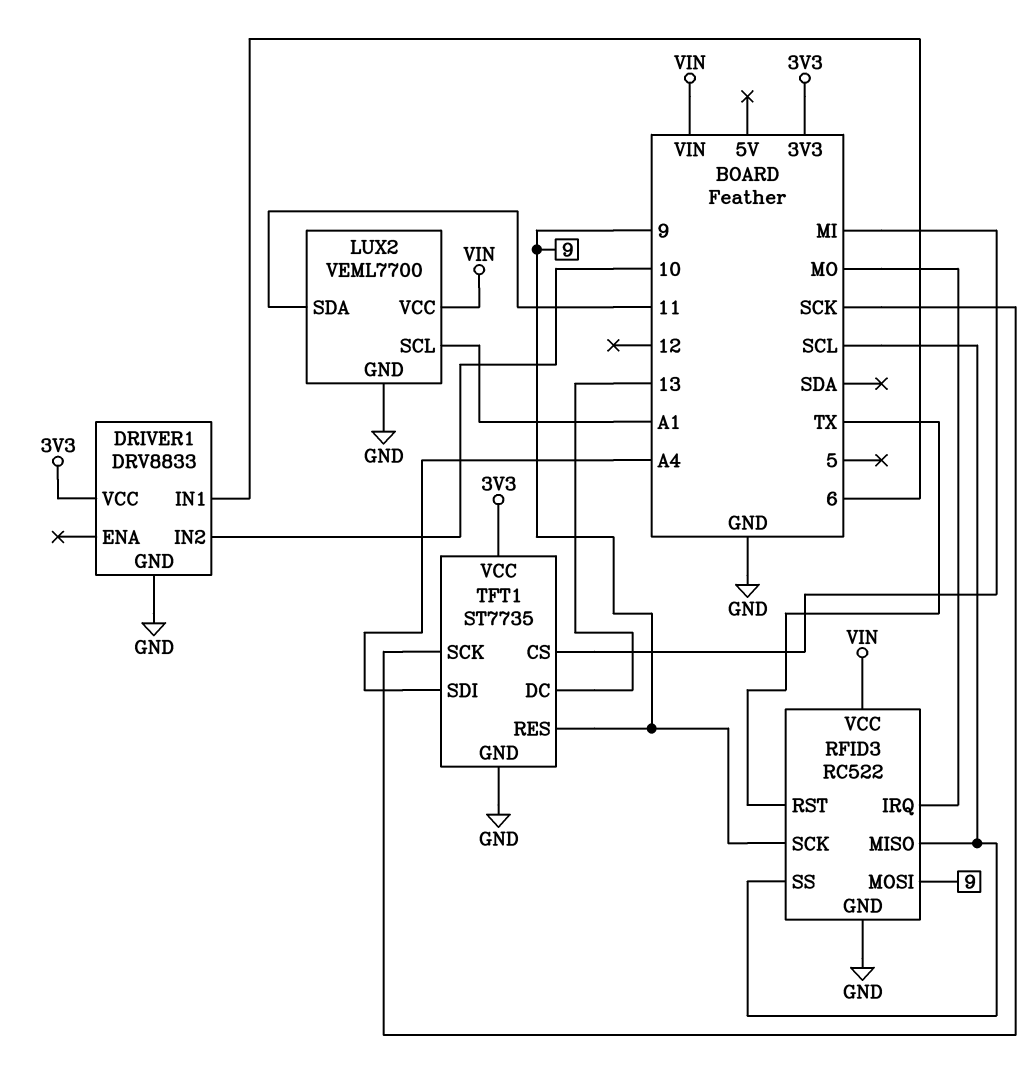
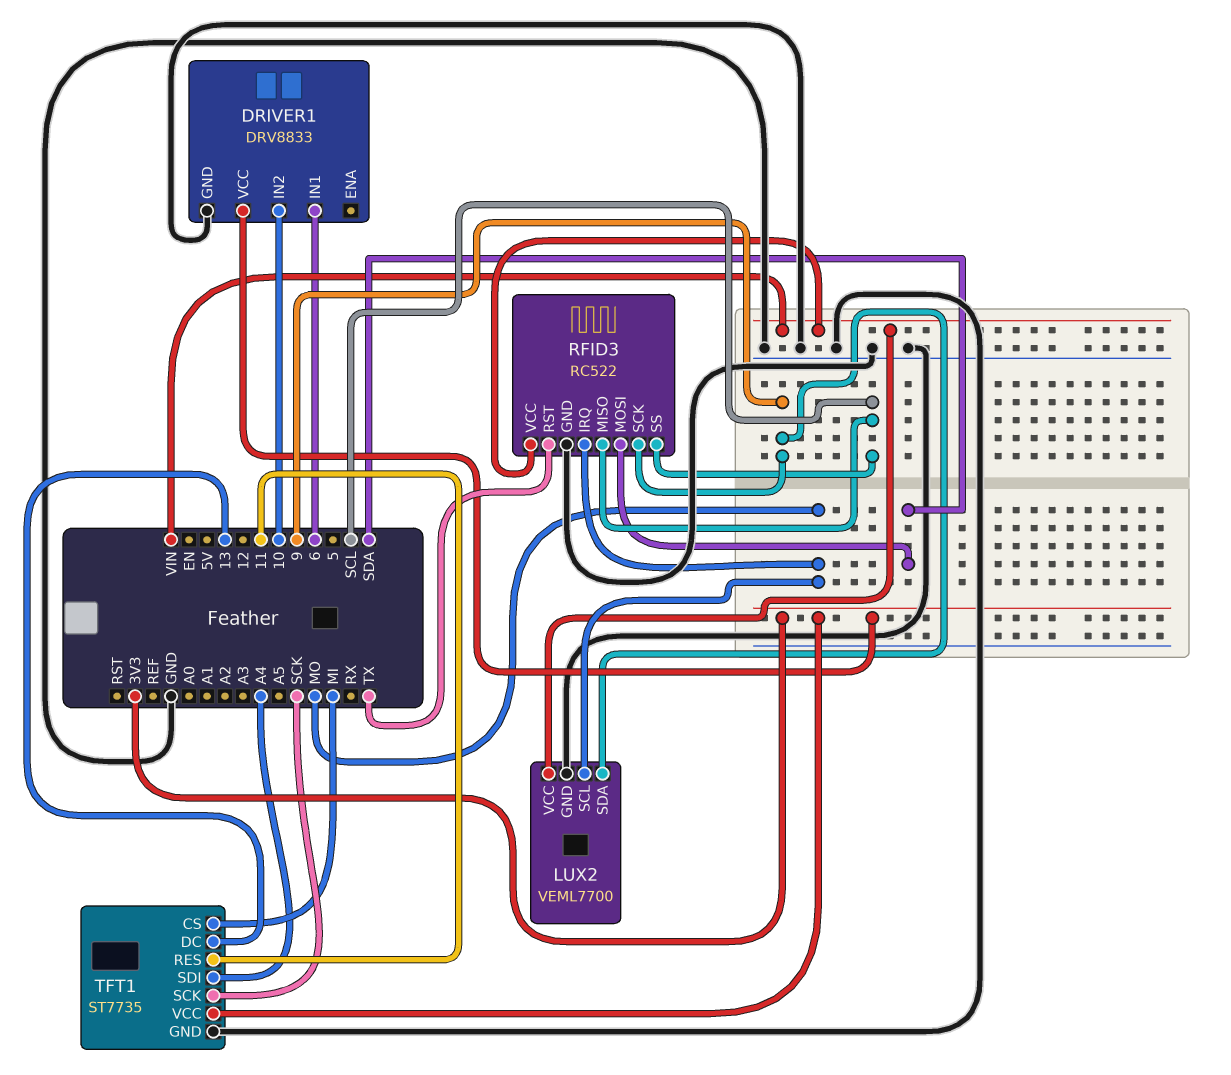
LUX2 pin SCL: A1 -> MO
LUX2 pin SDA: 11 -> 9
RFID3 pin MOSI: 9 -> SDA
TFT1 pin RES: 9 -> 11

